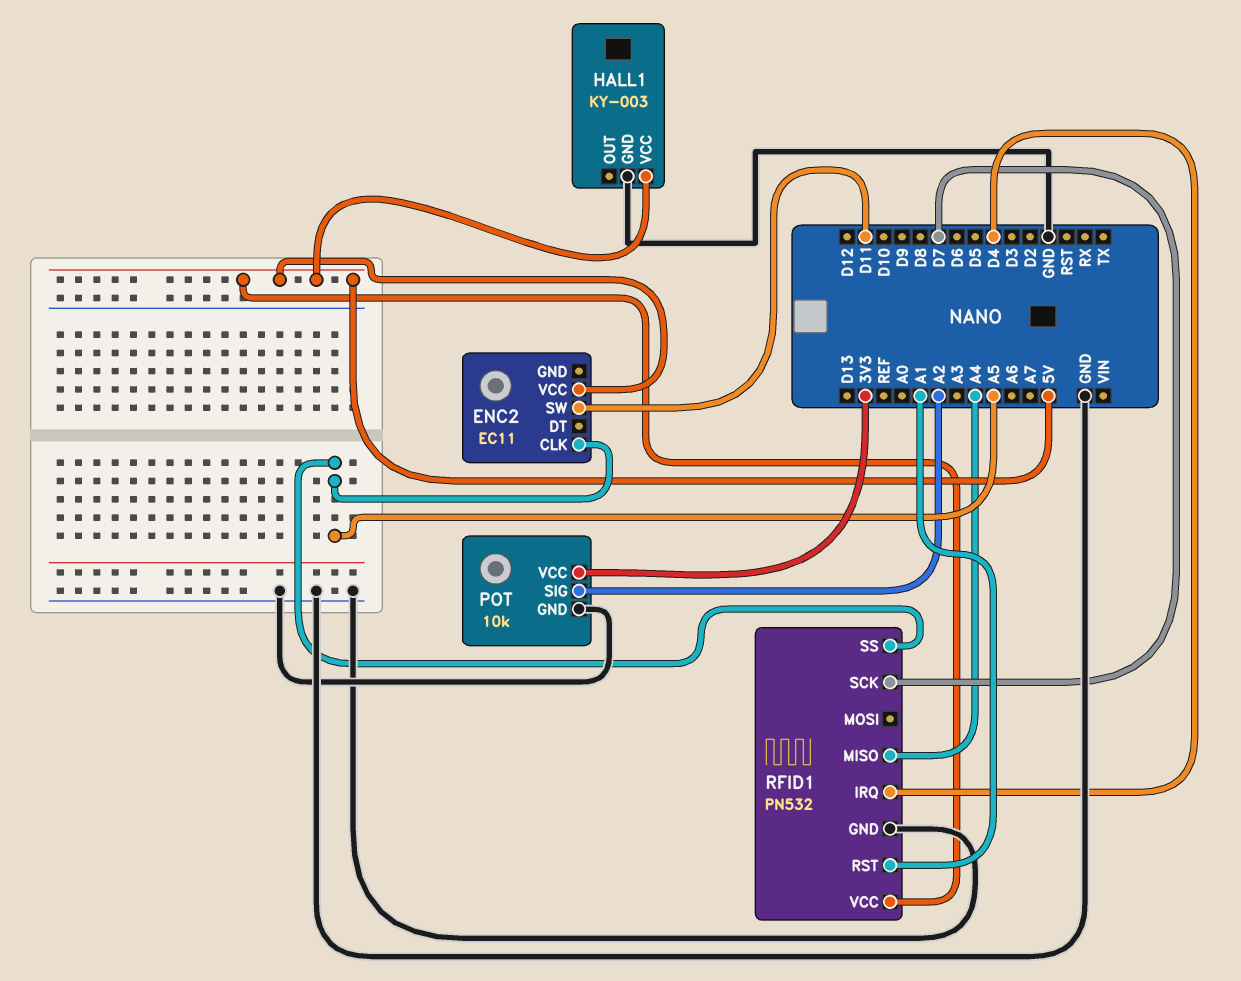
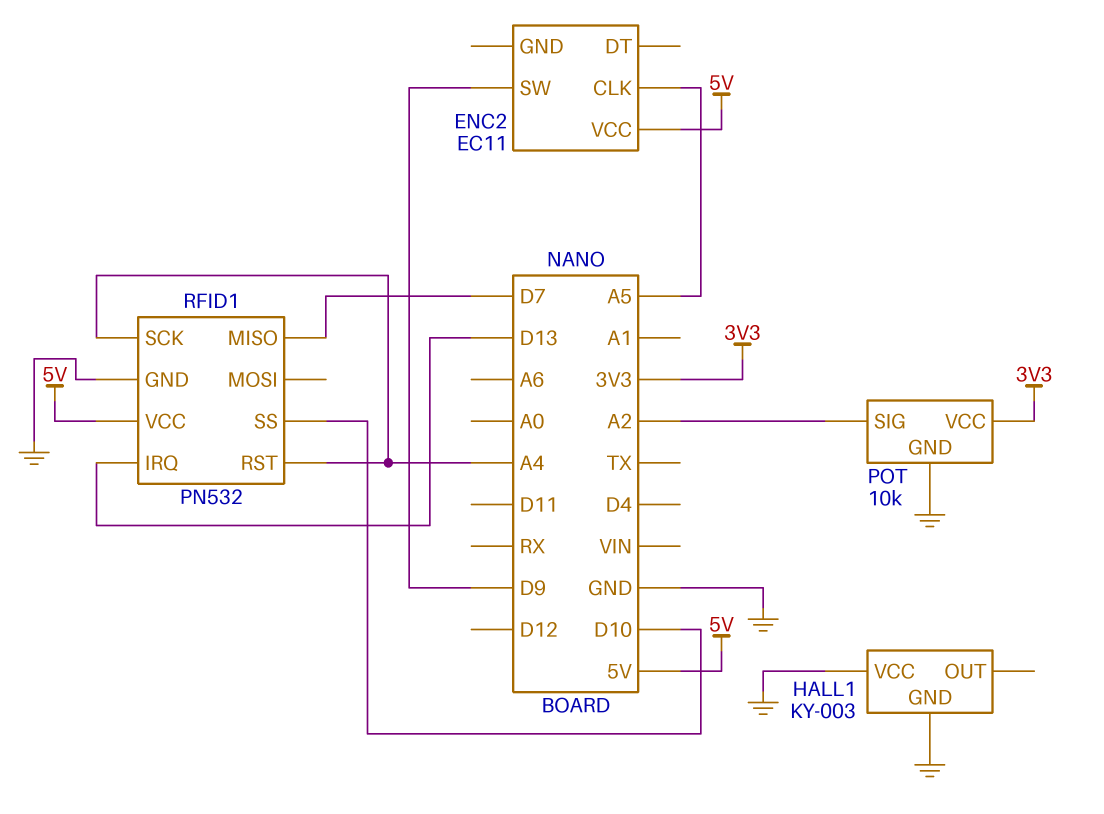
ENC2 pin SW: D11 -> D9
HALL1 pin VCC: 5V -> GND
RFID1 pin IRQ: D4 -> D13
RFID1 pin MISO: A4 -> D7
RFID1 pin RST: A1 -> A4
RFID1 pin SCK: D7 -> A4
RFID1 pin SS: A5 -> D10

